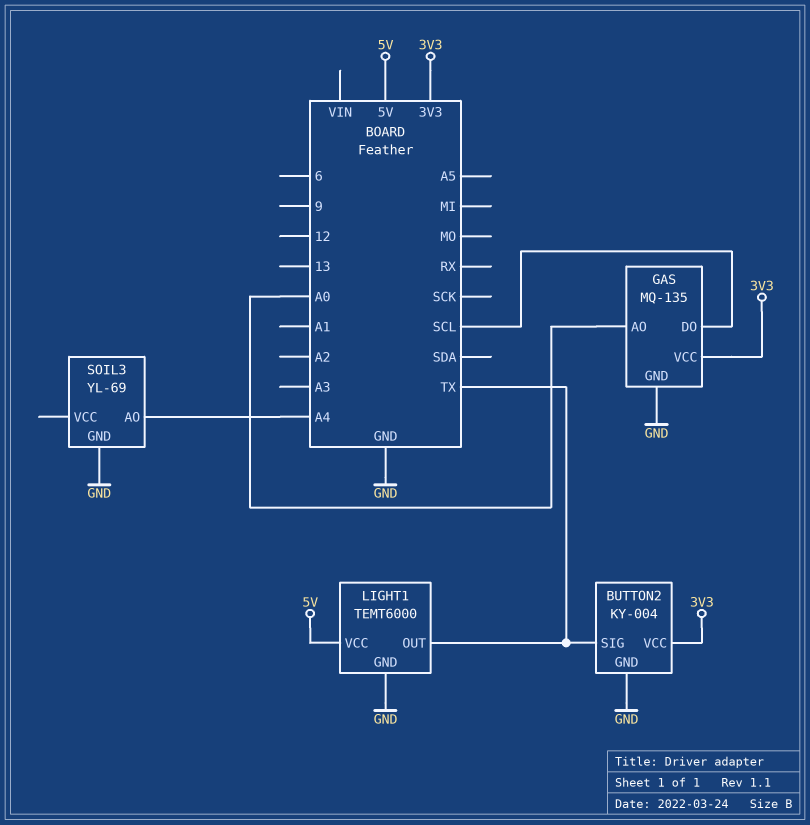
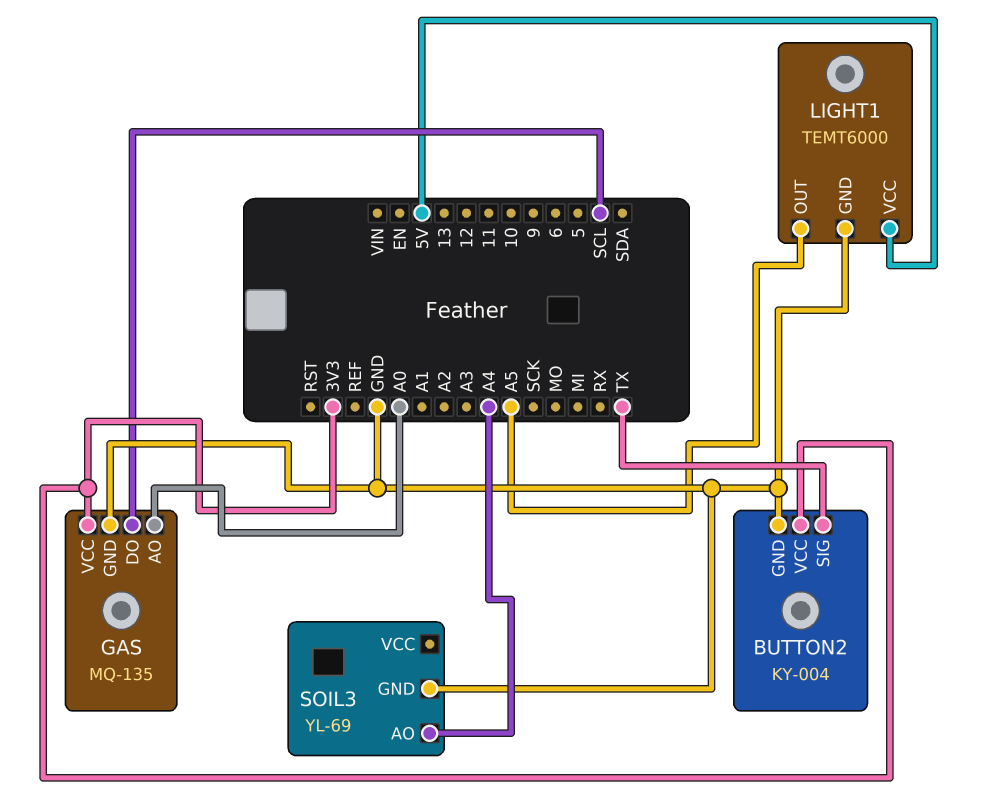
LIGHT1 pin OUT: TX -> A5

